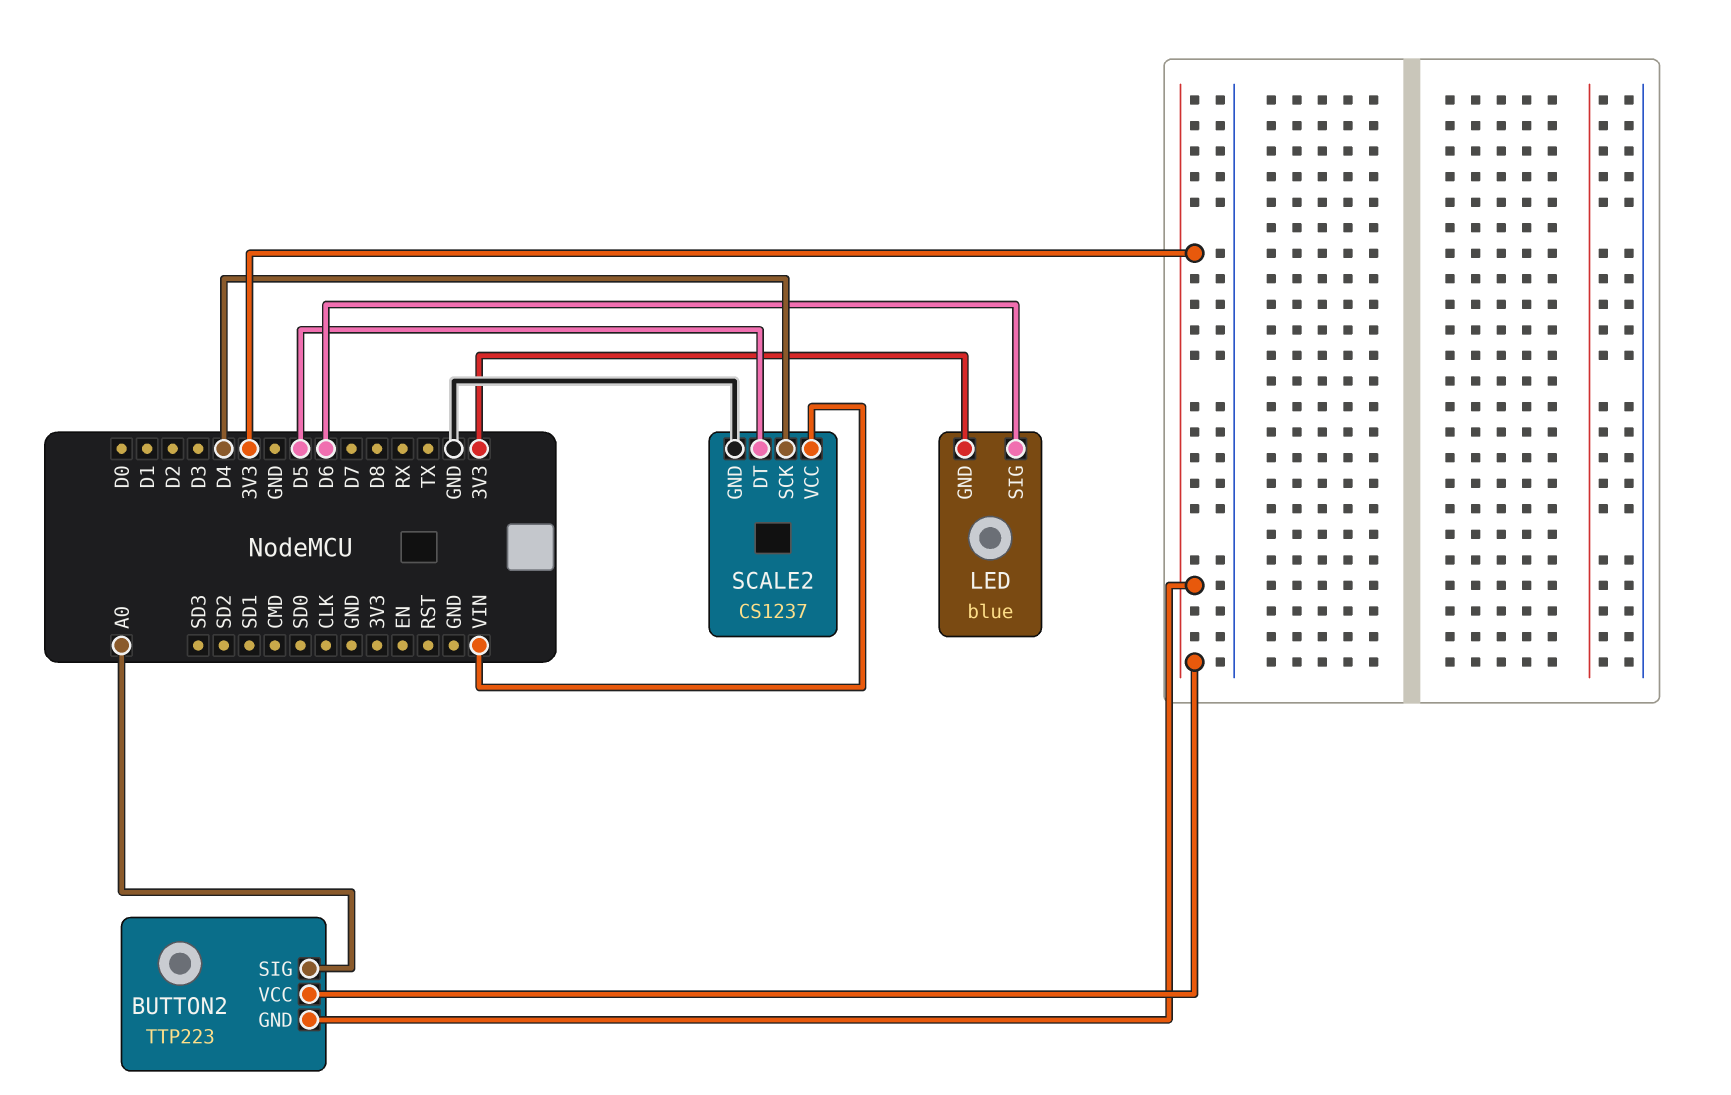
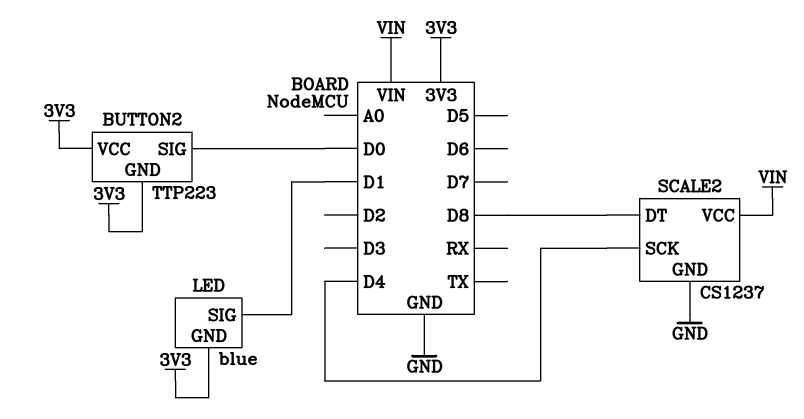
BUTTON2 pin SIG: A0 -> D0
LED pin SIG: D6 -> D1
SCALE2 pin DT: D5 -> D8

